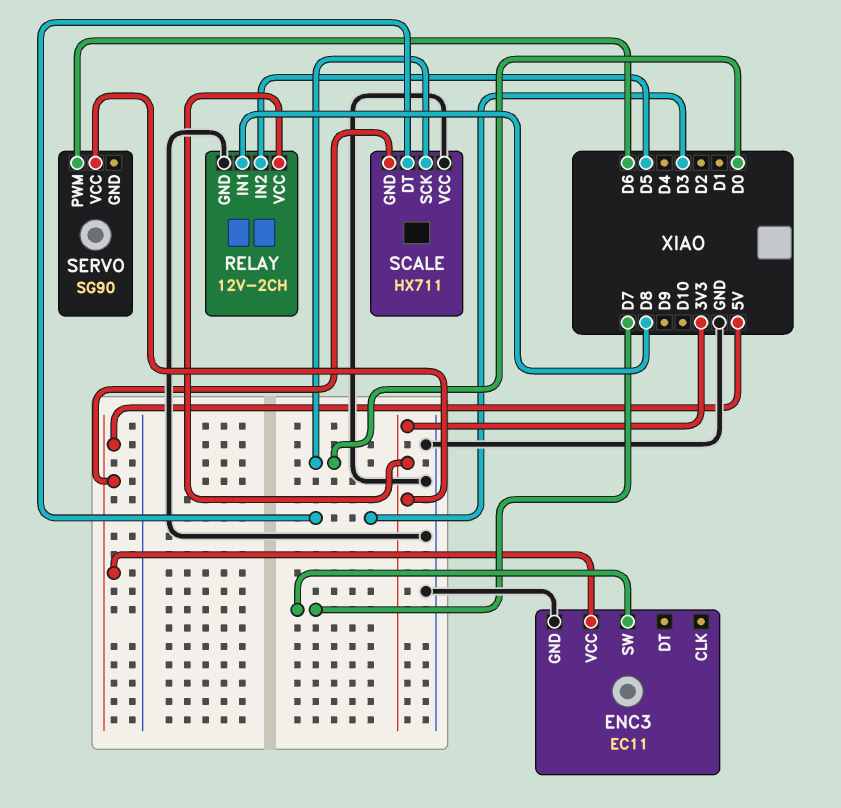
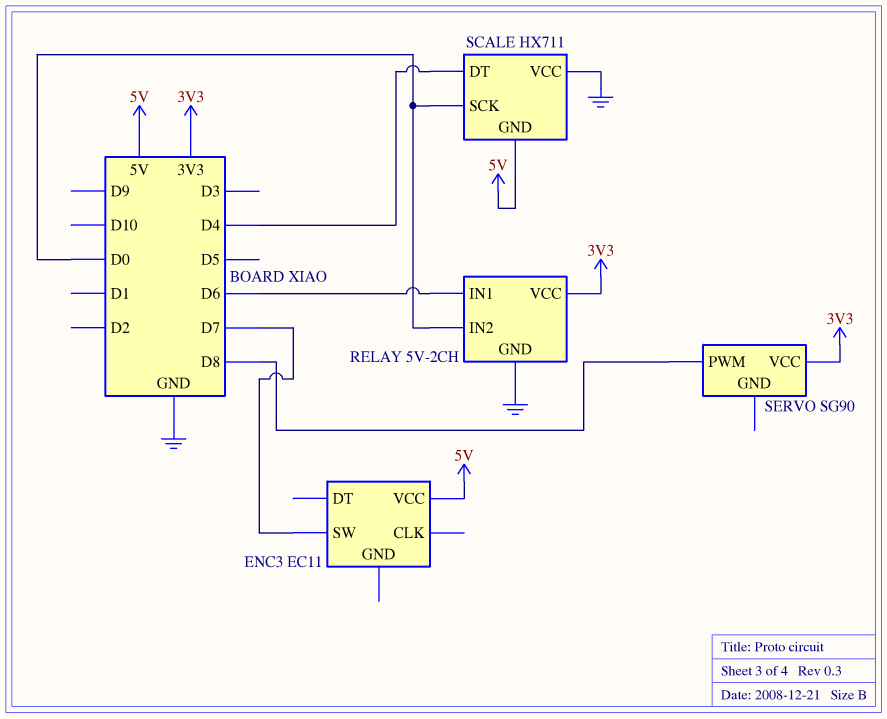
ENC3 pin GND: GND -> none
RELAY: 12V-2CH -> 5V-2CH
RELAY pin IN1: D8 -> D6
RELAY pin IN2: D5 -> D0
SCALE pin DT: D3 -> D4
SERVO pin PWM: D6 -> D8

